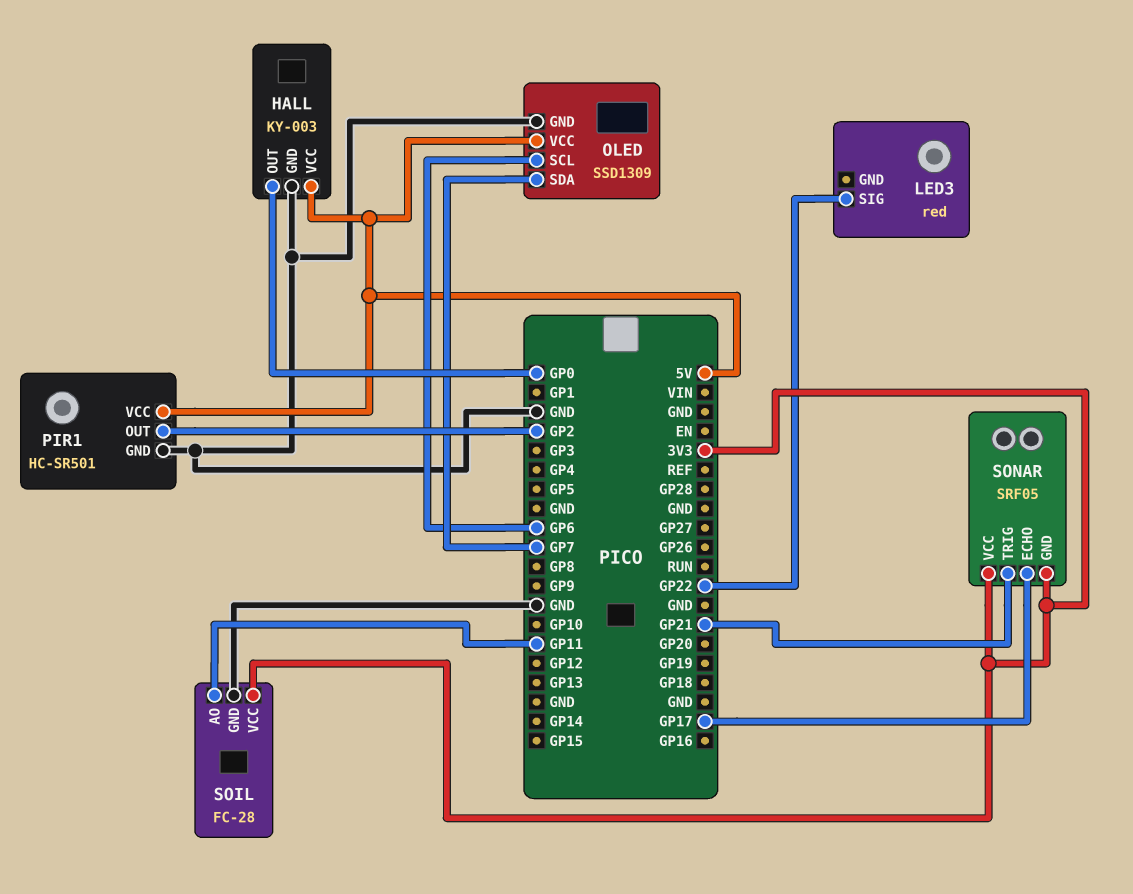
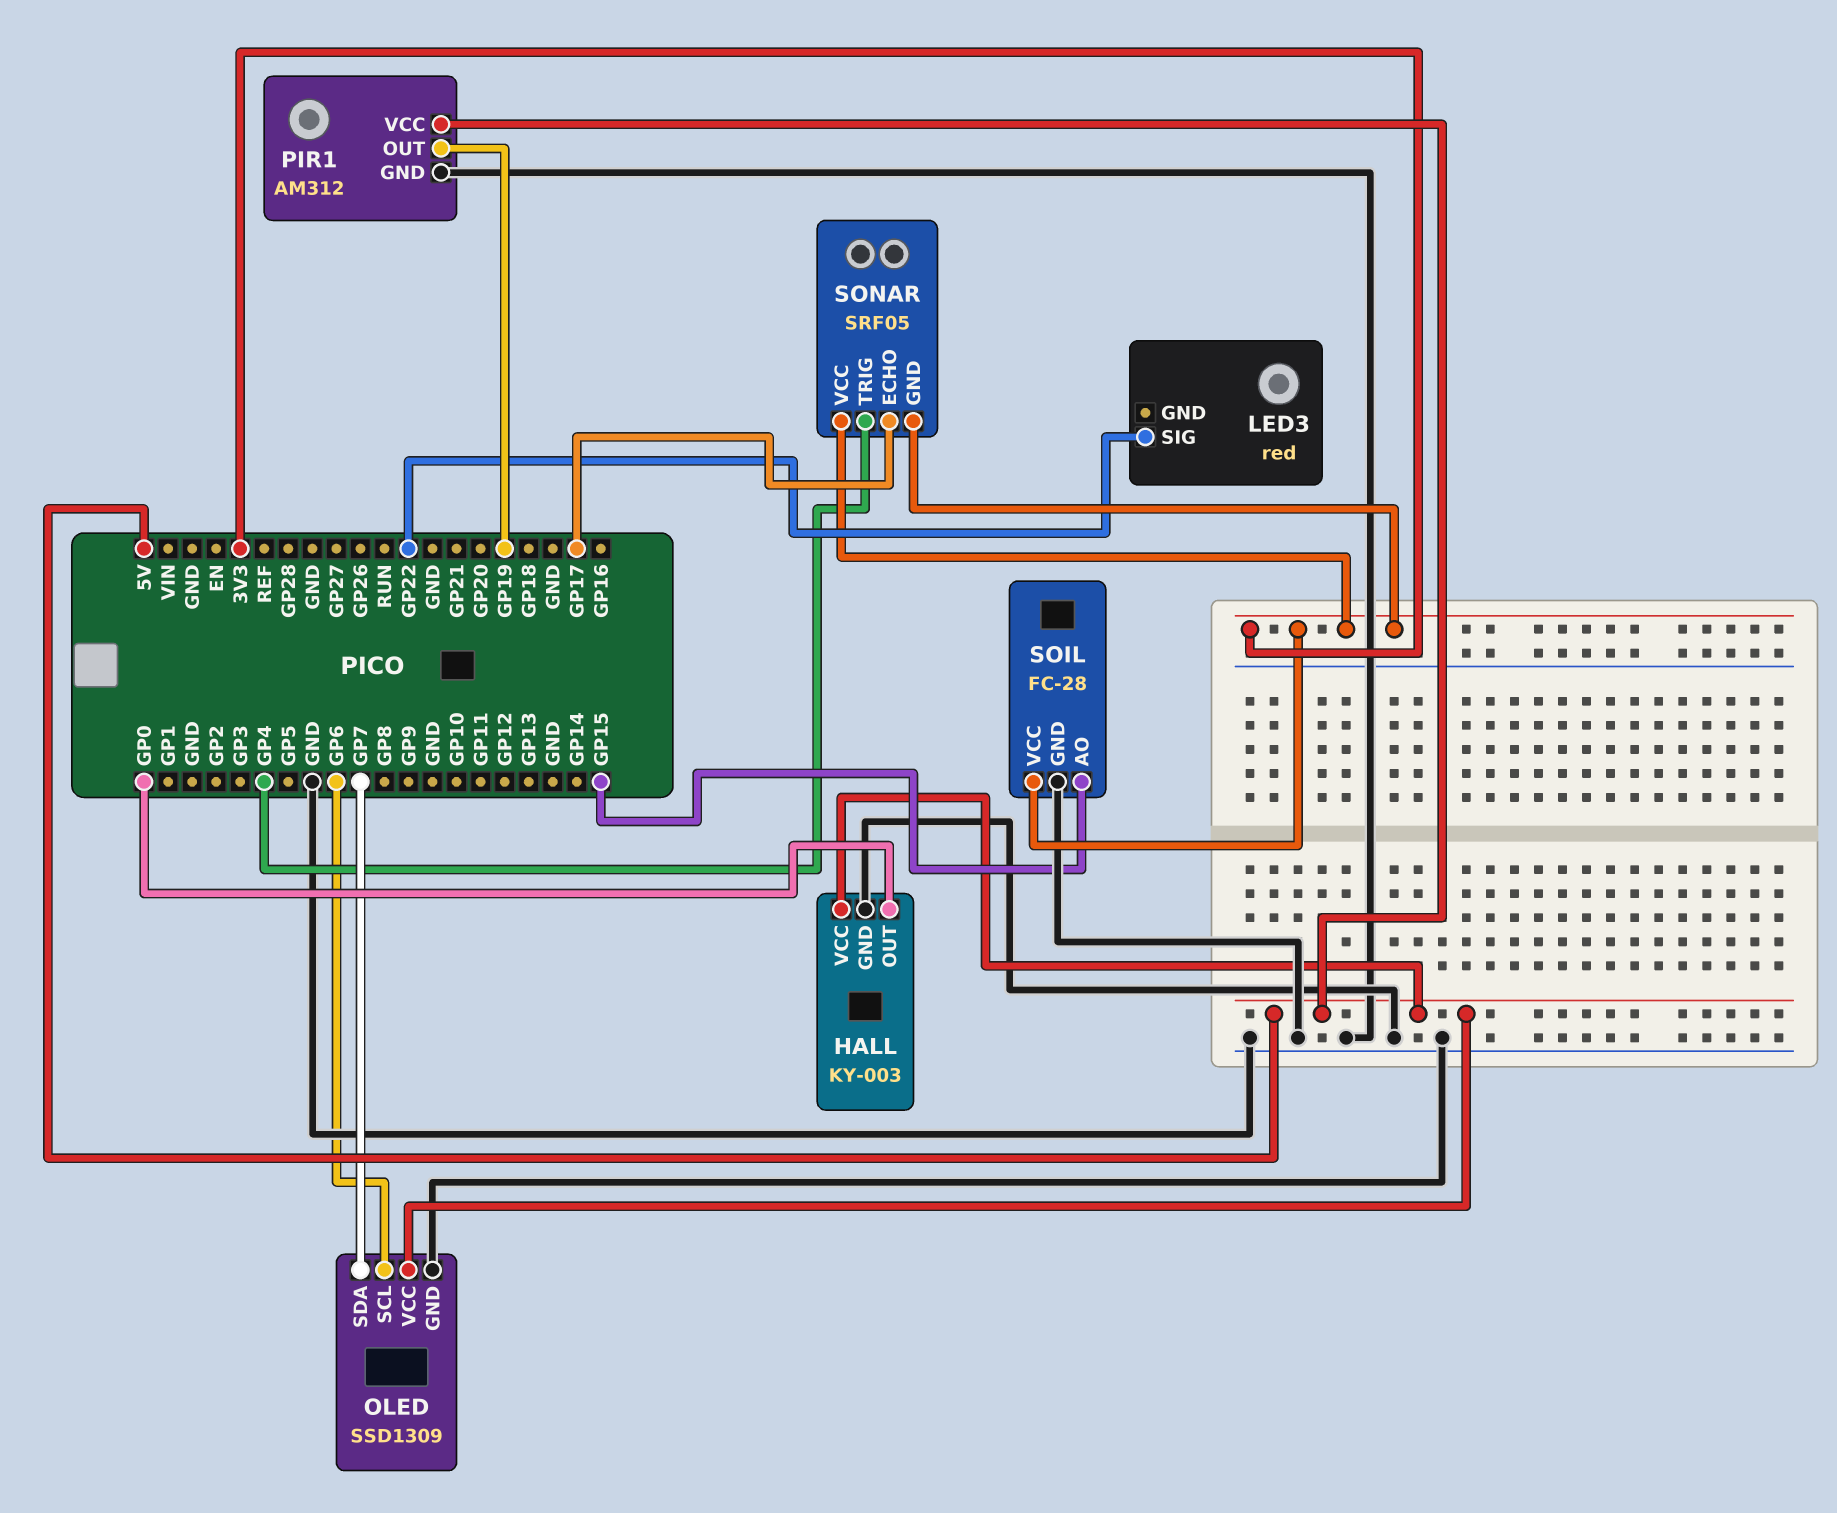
PIR1: HC-SR501 -> AM312
PIR1 pin OUT: GP2 -> GP19
SOIL pin AO: GP11 -> GP15
SONAR pin TRIG: GP21 -> GP4

